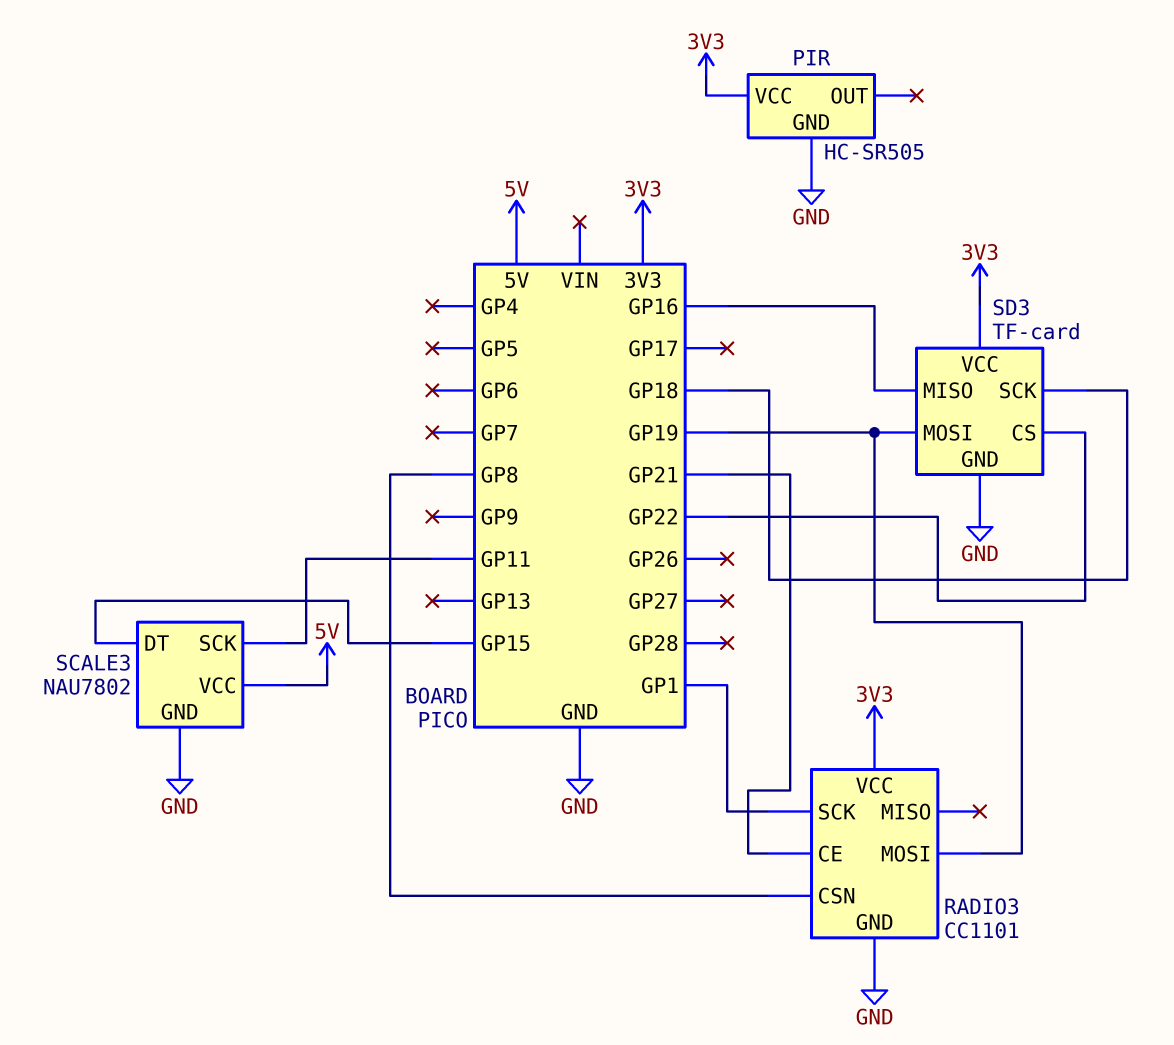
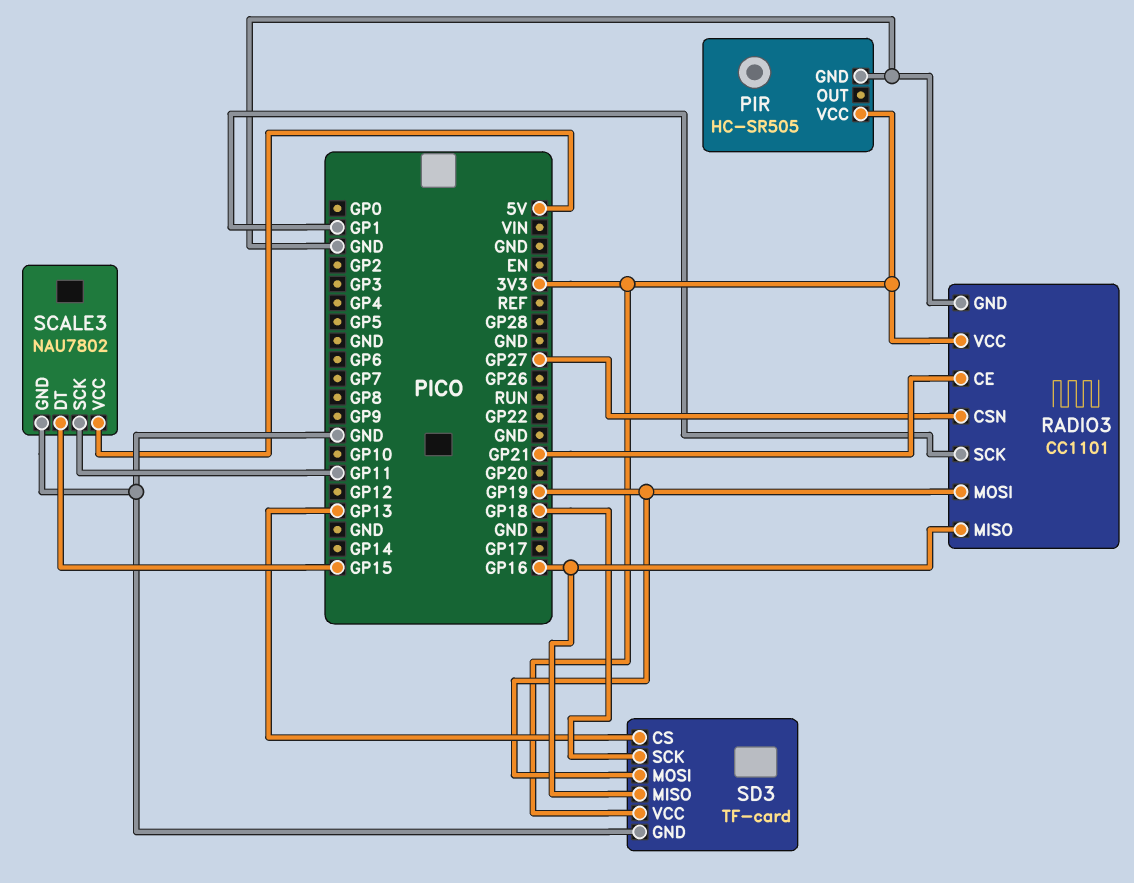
RADIO3 pin CSN: GP8 -> GP27
RADIO3 pin MISO: none -> GP16
SD3 pin CS: GP22 -> GP13

